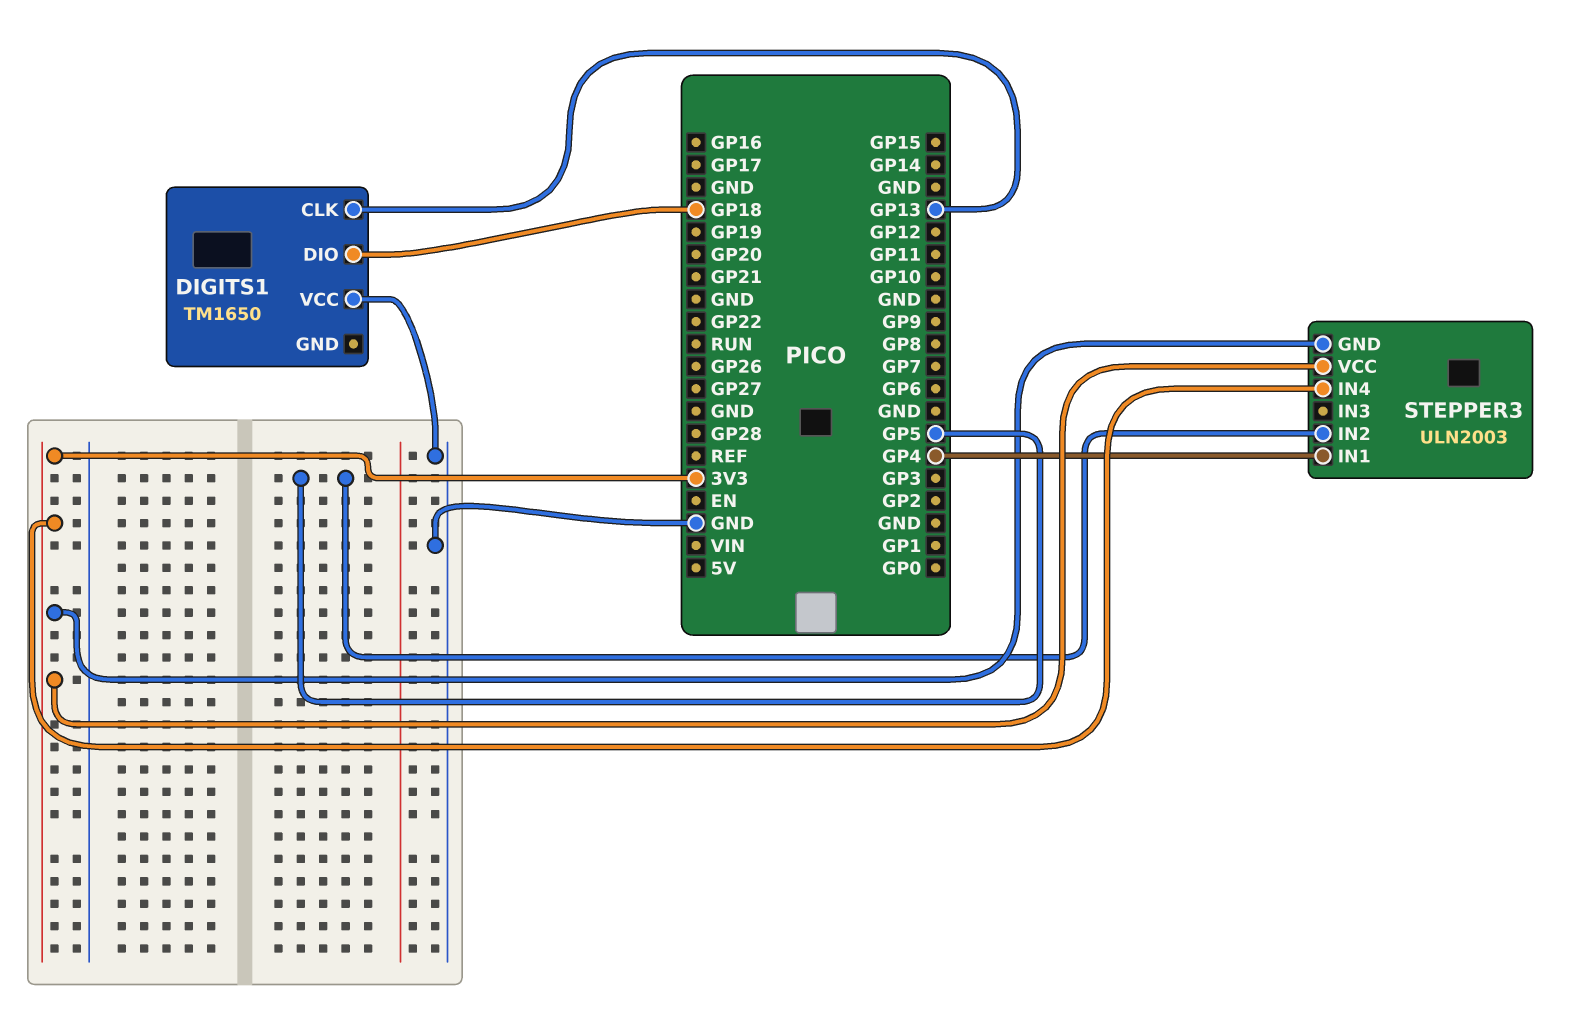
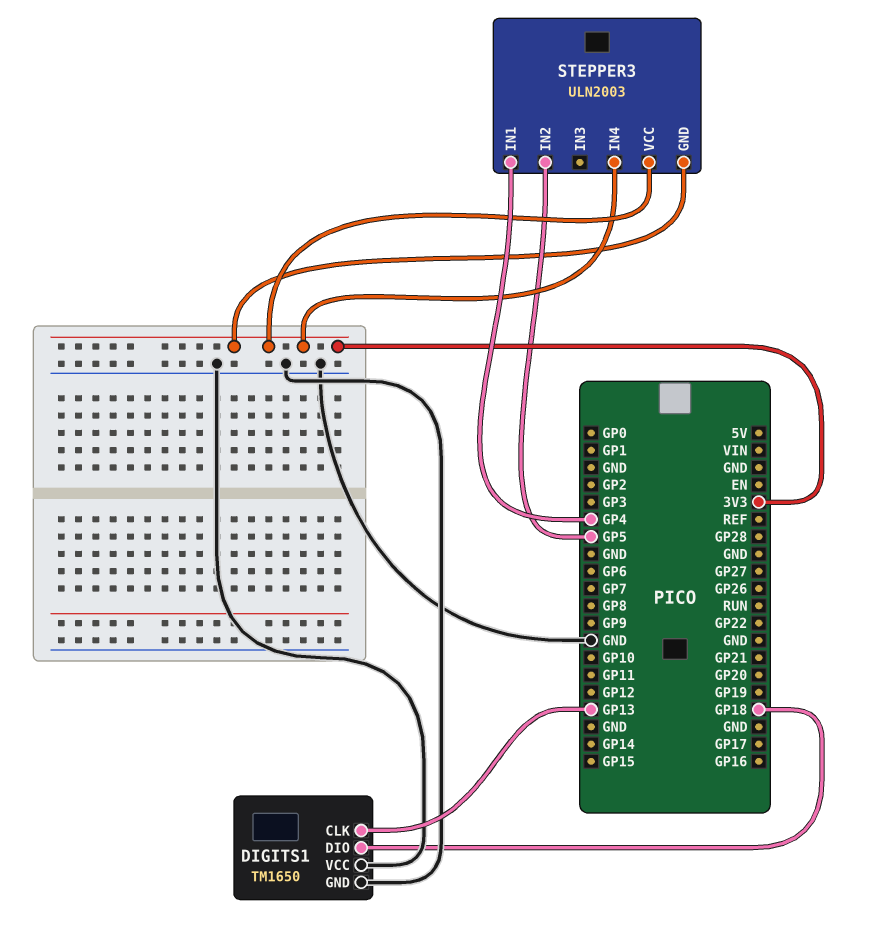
DIGITS1 pin GND: none -> GND

